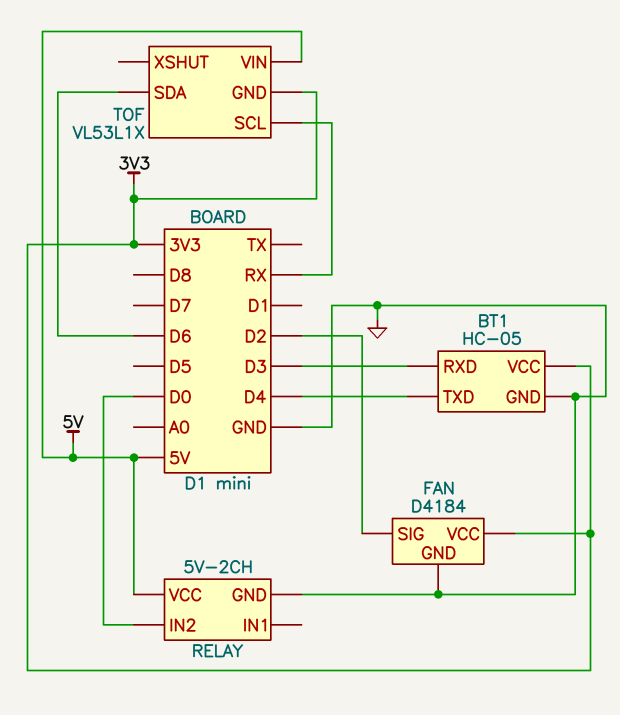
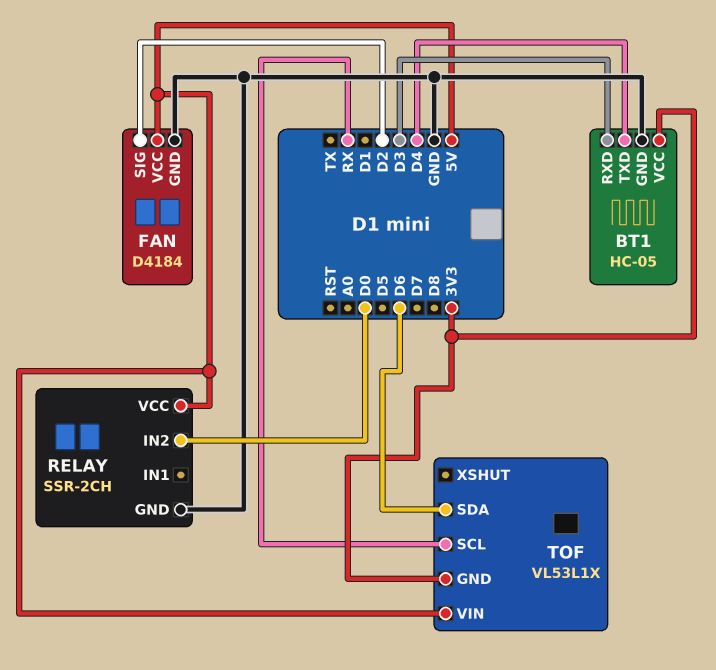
FAN pin VCC: 3V3 -> 5V
RELAY: 5V-2CH -> SSR-2CH

